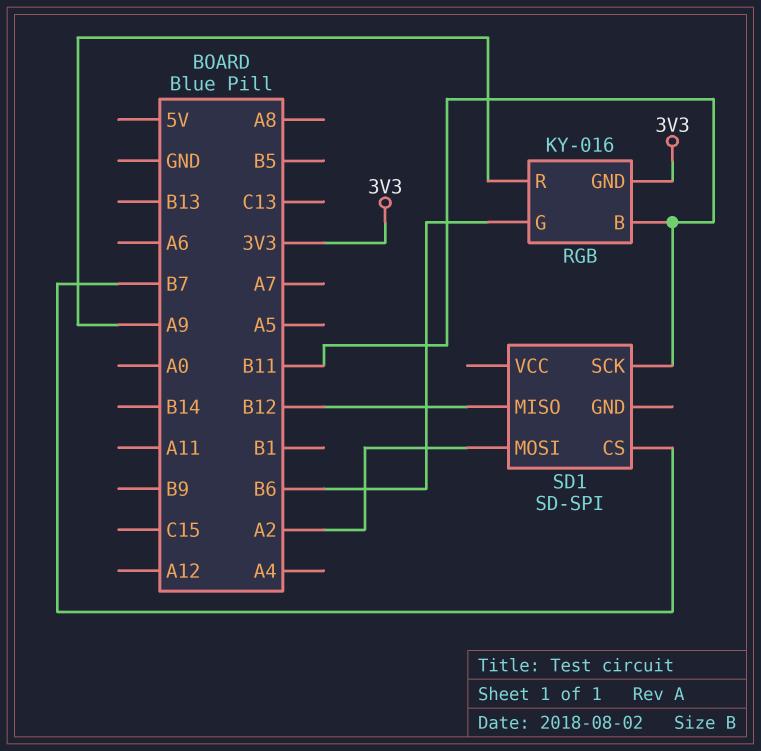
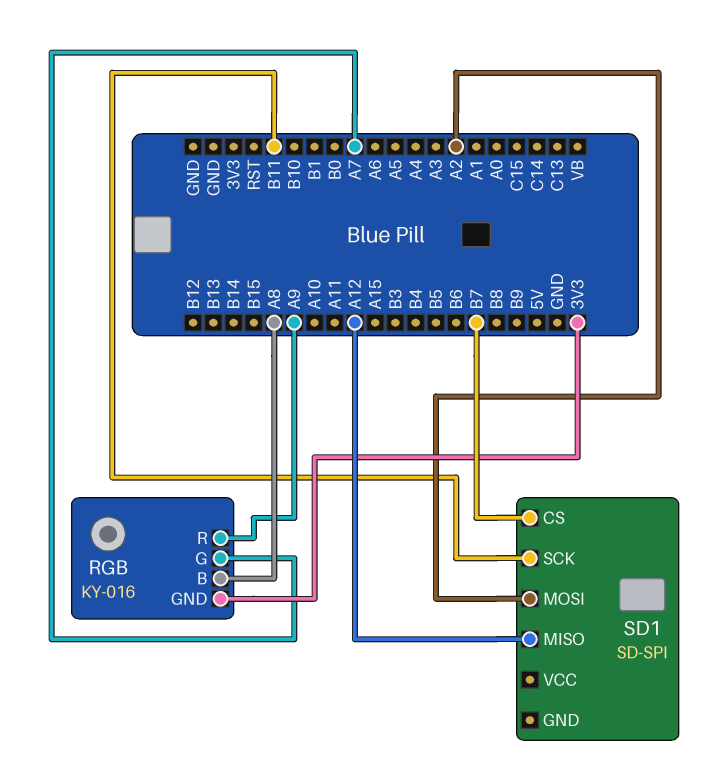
RGB pin B: B11 -> A8
RGB pin G: B6 -> A7
SD1 pin MISO: B12 -> A12

